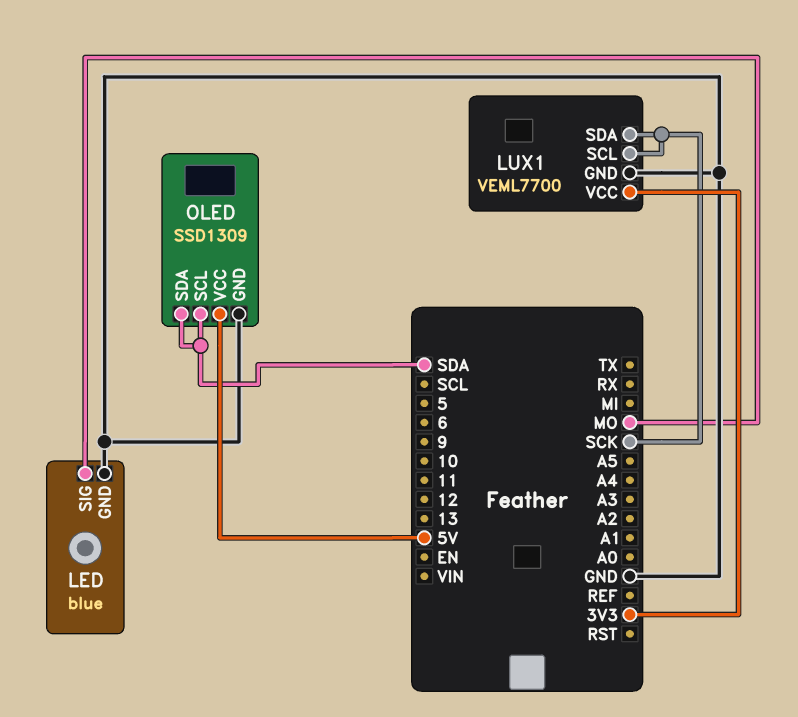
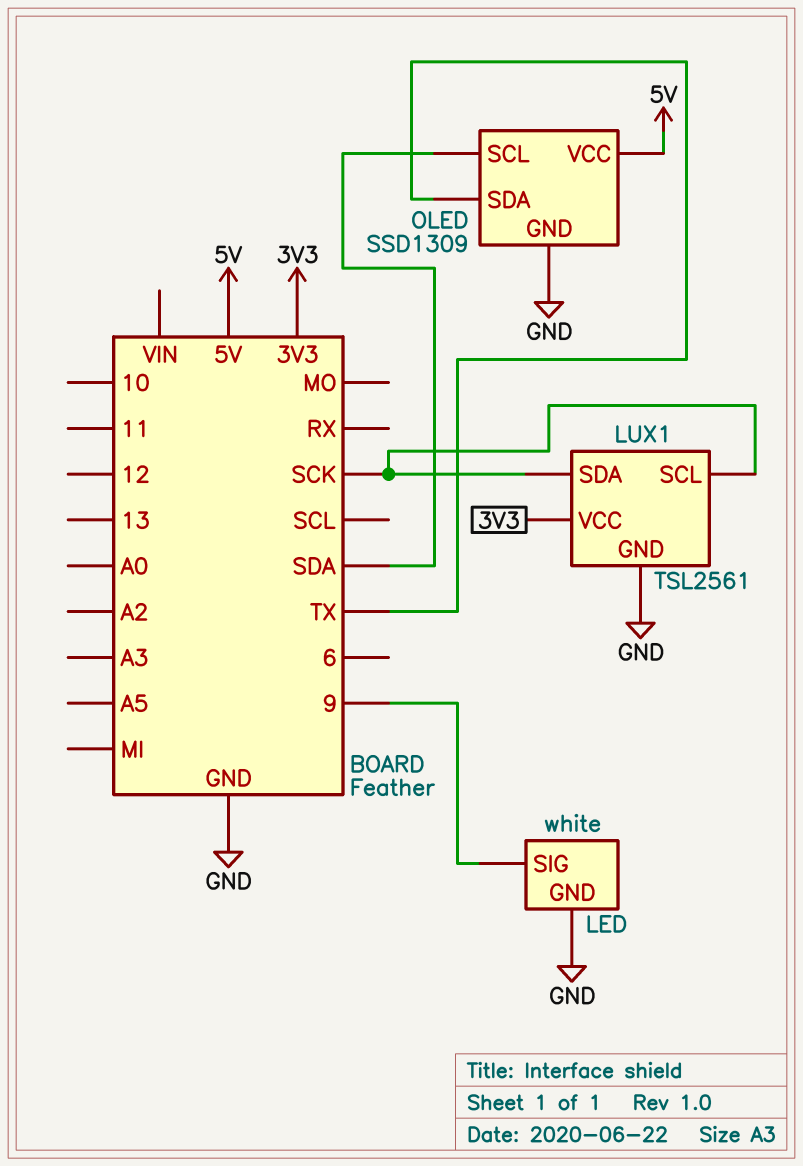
LED: blue -> white
LED pin SIG: MO -> 9
LUX1: VEML7700 -> TSL2561
OLED pin SDA: SDA -> TX

